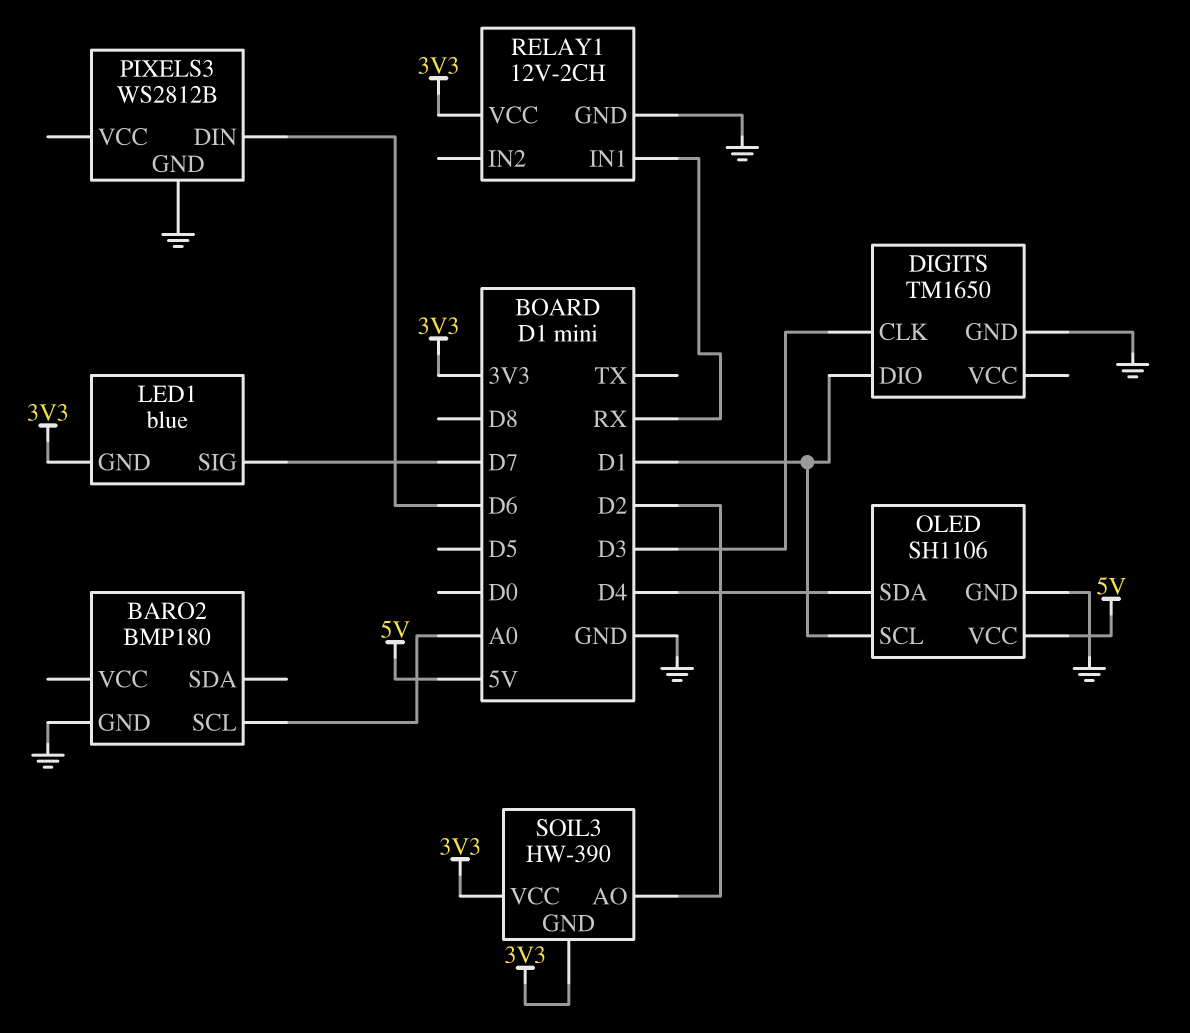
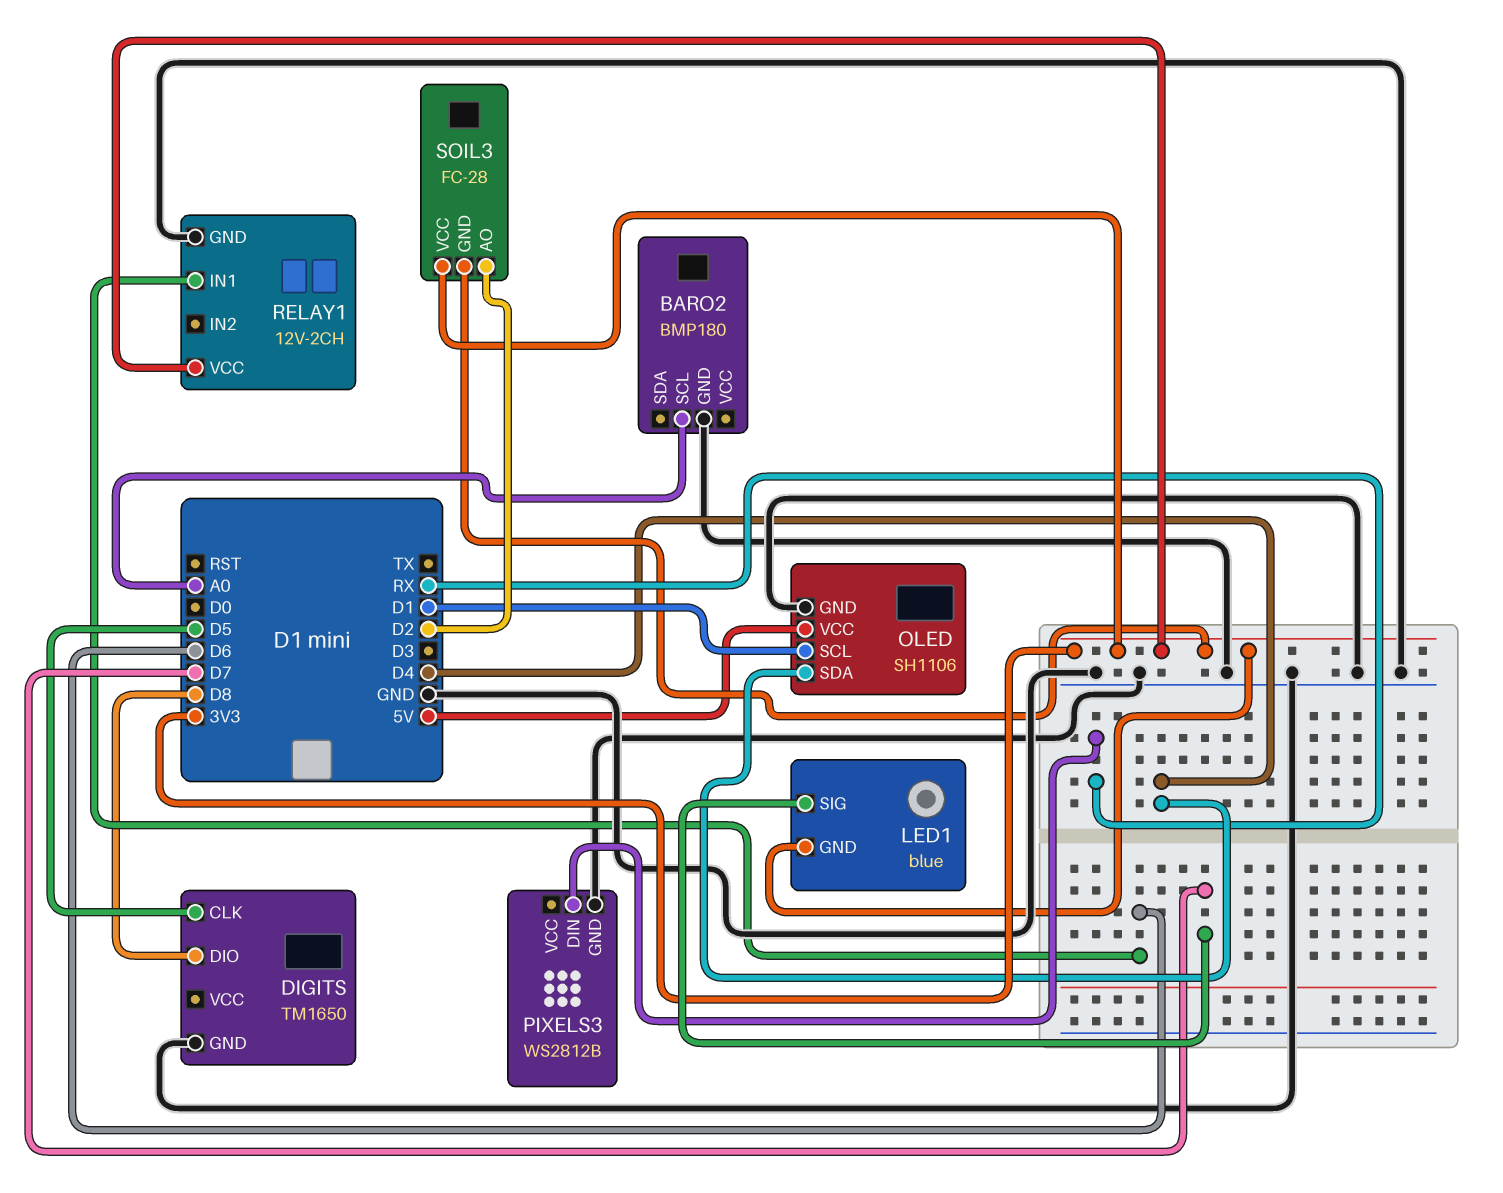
DIGITS pin CLK: D3 -> D5
DIGITS pin DIO: D1 -> D8
PIXELS3 pin DIN: D6 -> RX
RELAY1 pin IN1: RX -> D6
SOIL3: HW-390 -> FC-28

